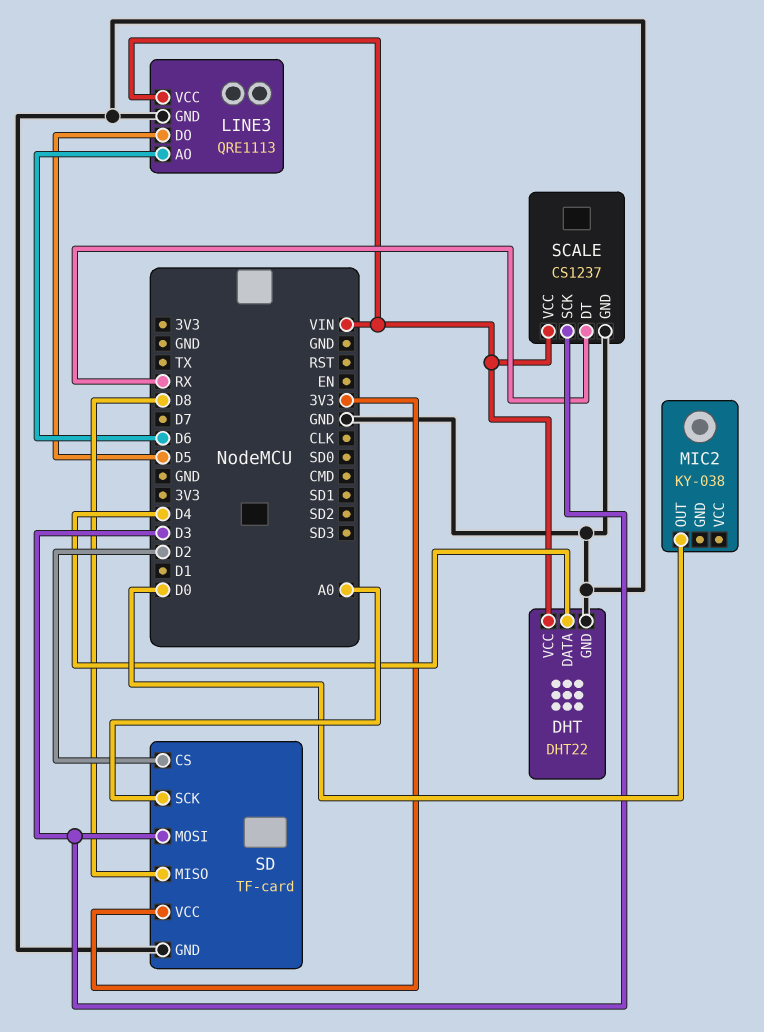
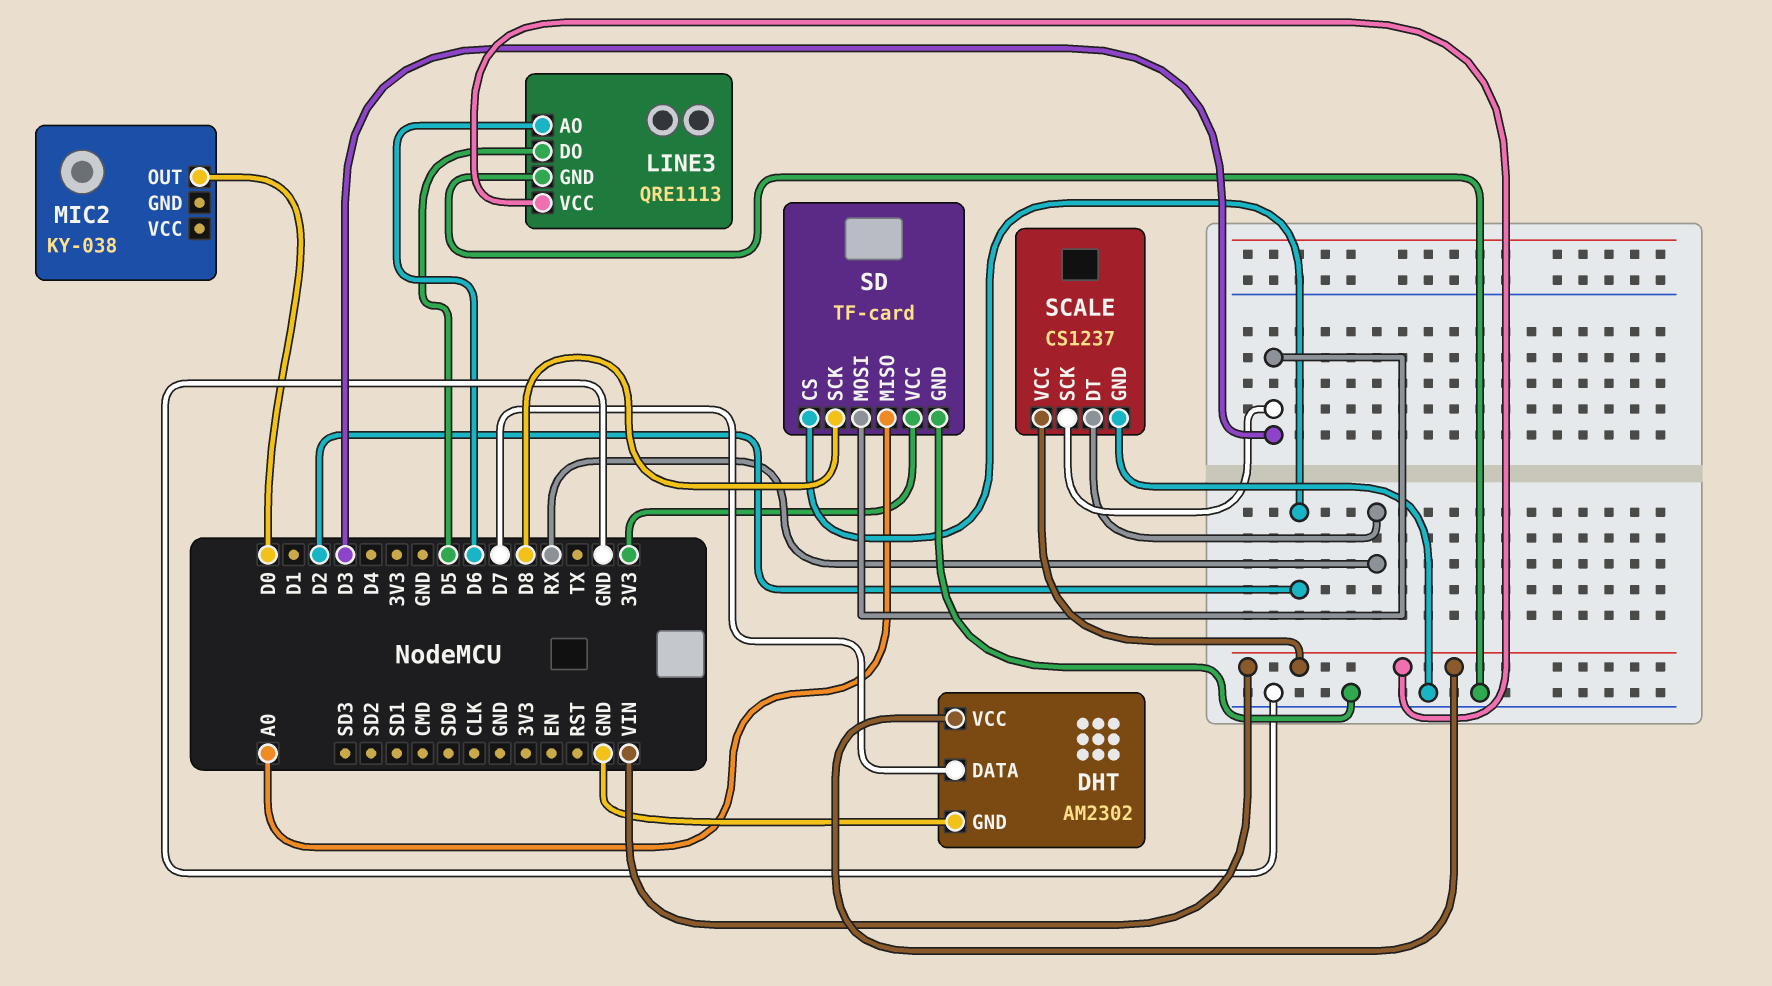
DHT: DHT22 -> AM2302
DHT pin DATA: D4 -> D7
SD pin MISO: D8 -> A0
SD pin SCK: A0 -> D8

